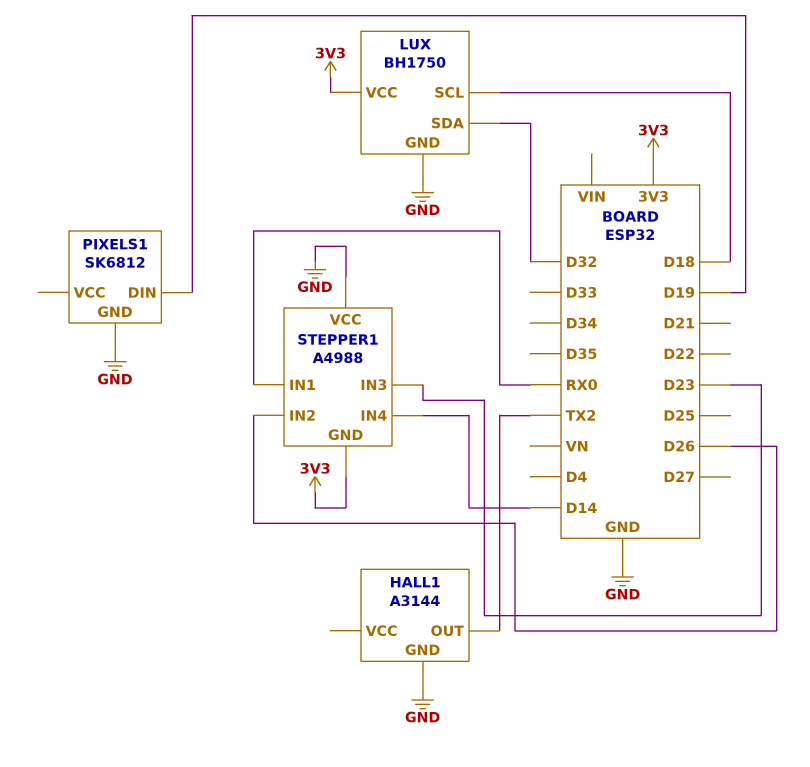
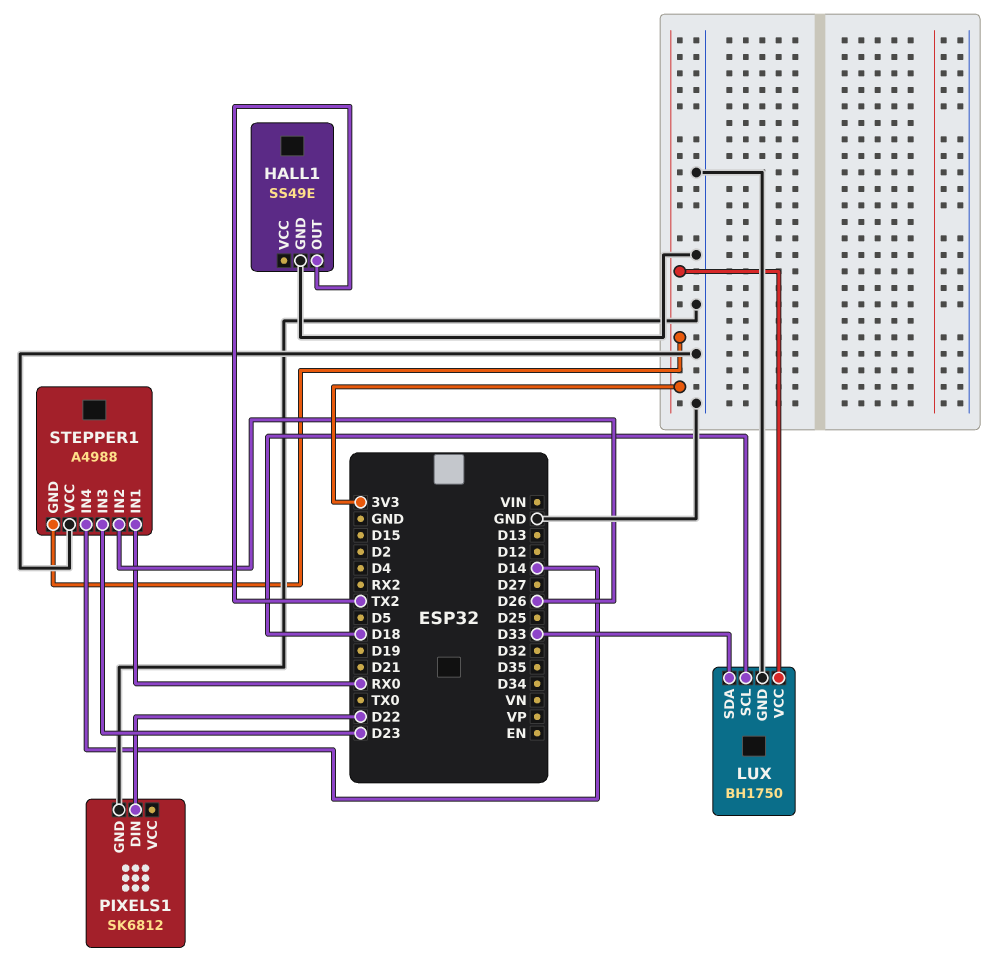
HALL1: A3144 -> SS49E
LUX pin SDA: D32 -> D33
PIXELS1 pin DIN: D19 -> D22

